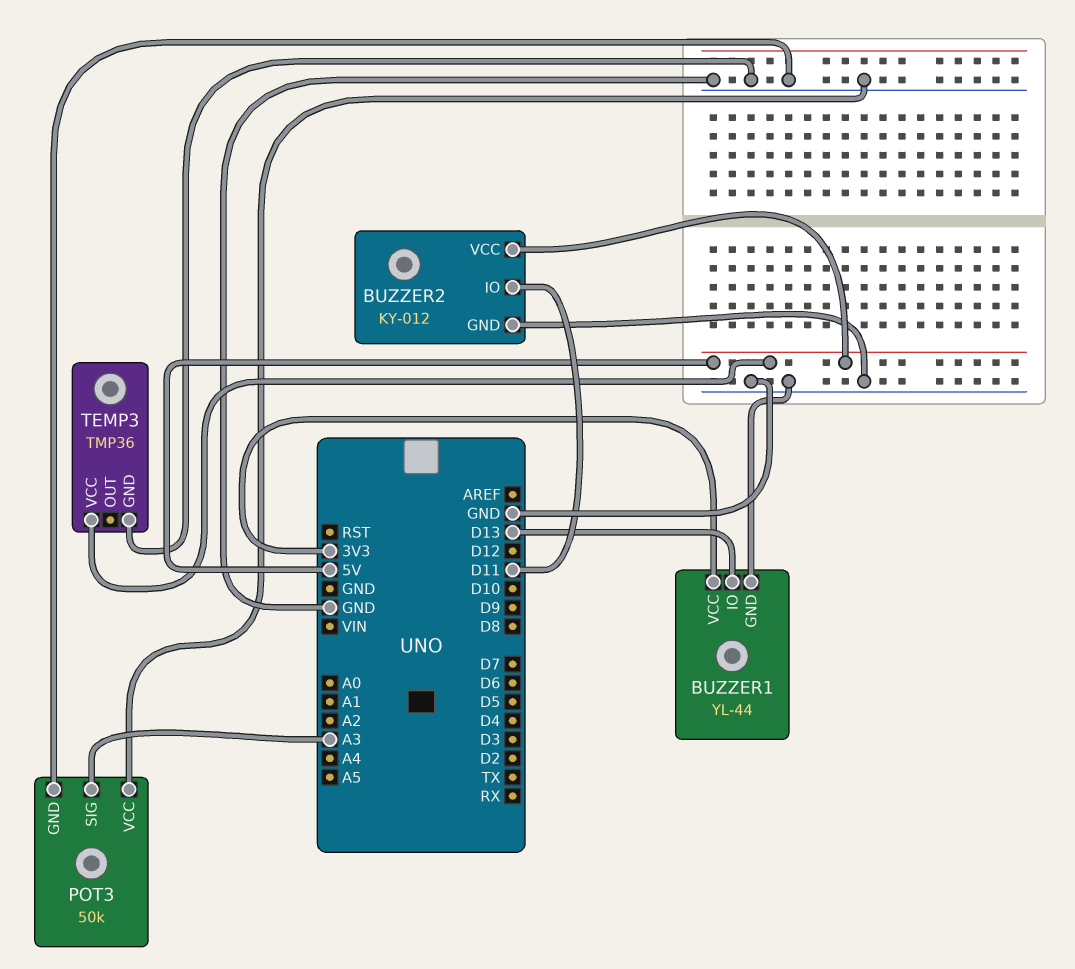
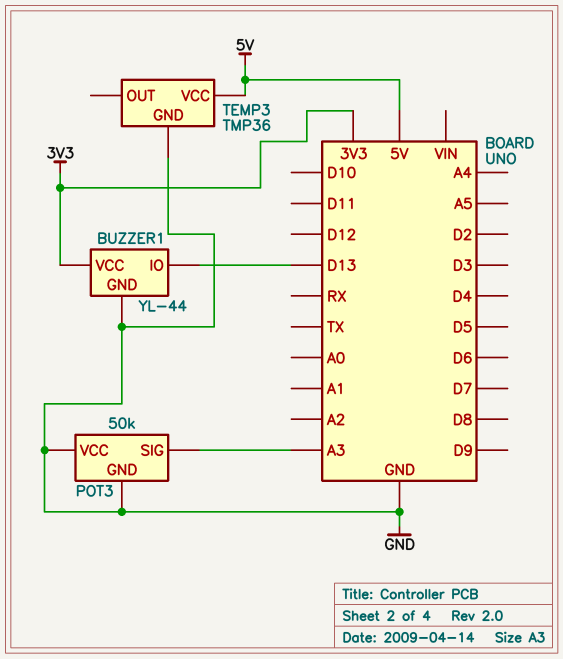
BUZZER2: KY-012 -> none
BUZZER2 pin GND: GND -> none
BUZZER2 pin IO: D11 -> none
BUZZER2 pin VCC: 5V -> none

